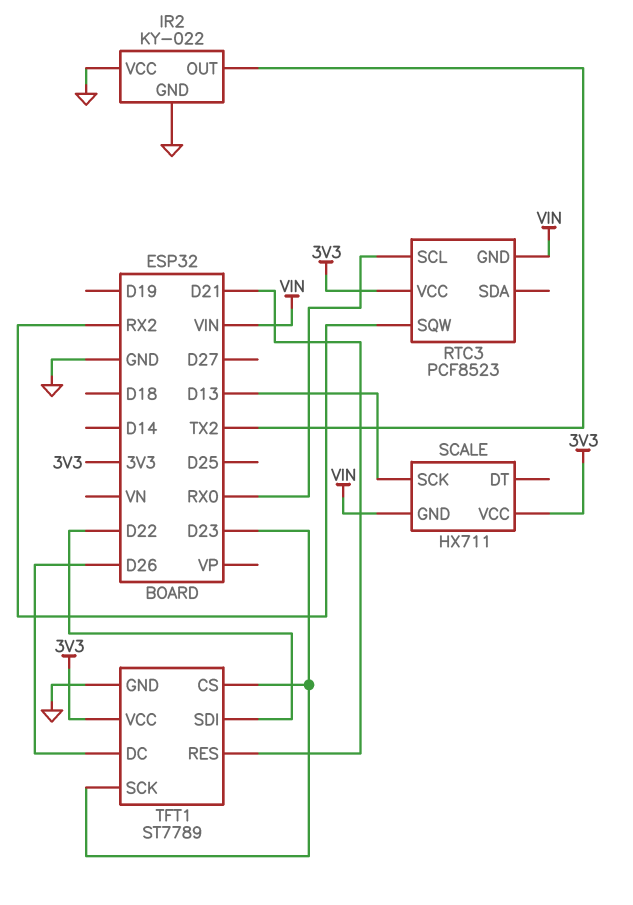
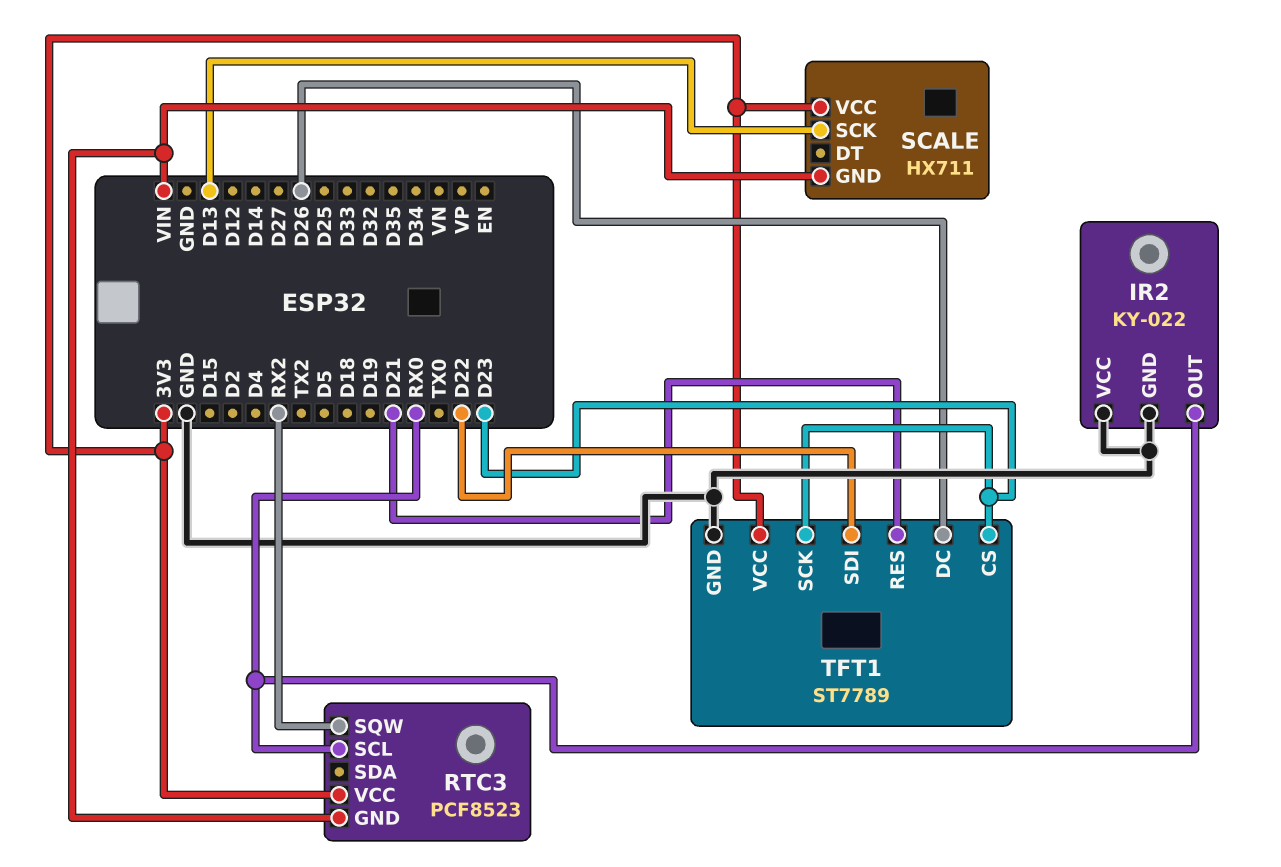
IR2 pin OUT: TX2 -> RX0

